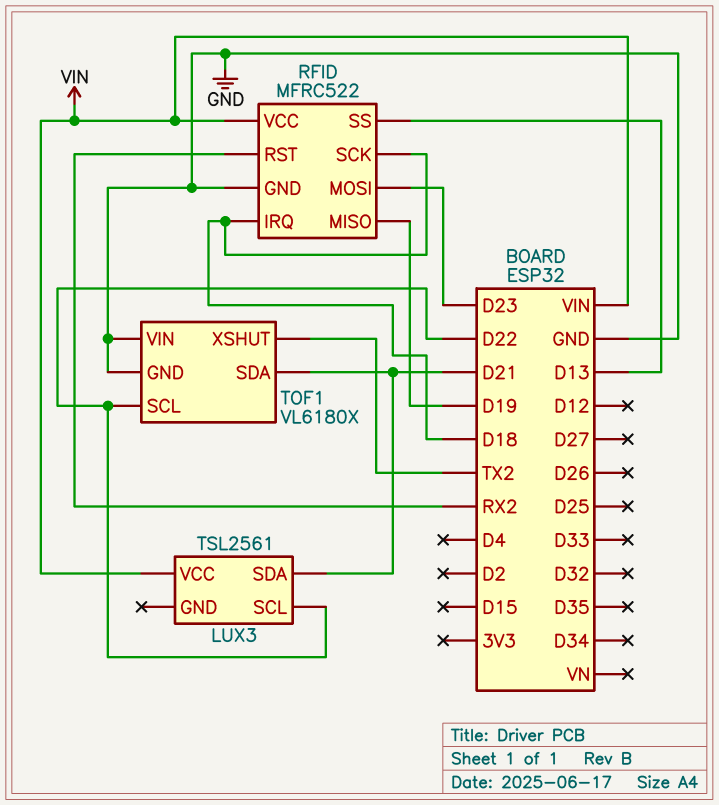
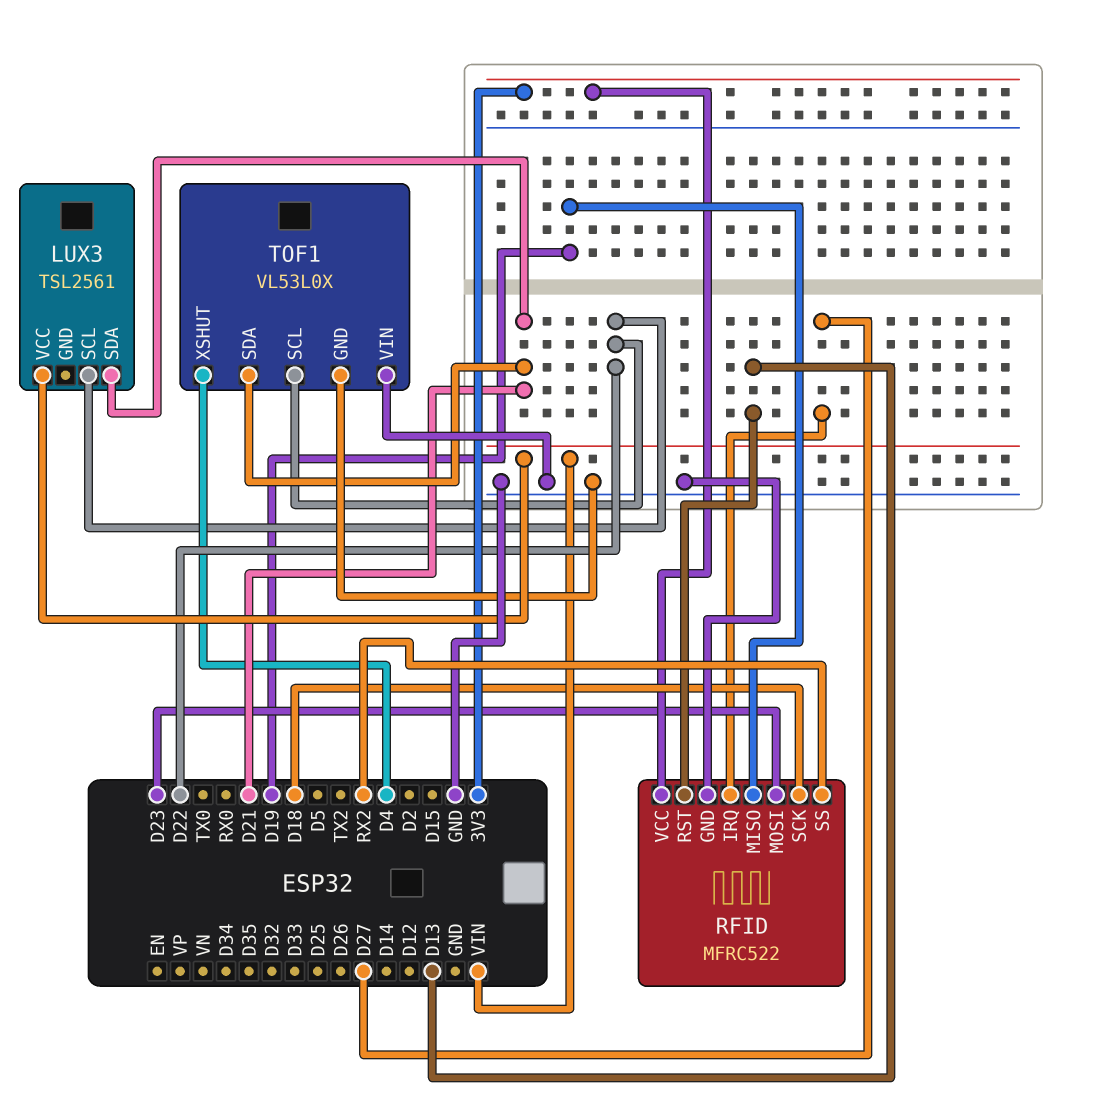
RFID pin IRQ: D18 -> D27
RFID pin RST: RX2 -> D13
RFID pin SS: D13 -> RX2
RFID pin VCC: VIN -> 3V3
TOF1: VL6180X -> VL53L0X
TOF1 pin XSHUT: TX2 -> D4

